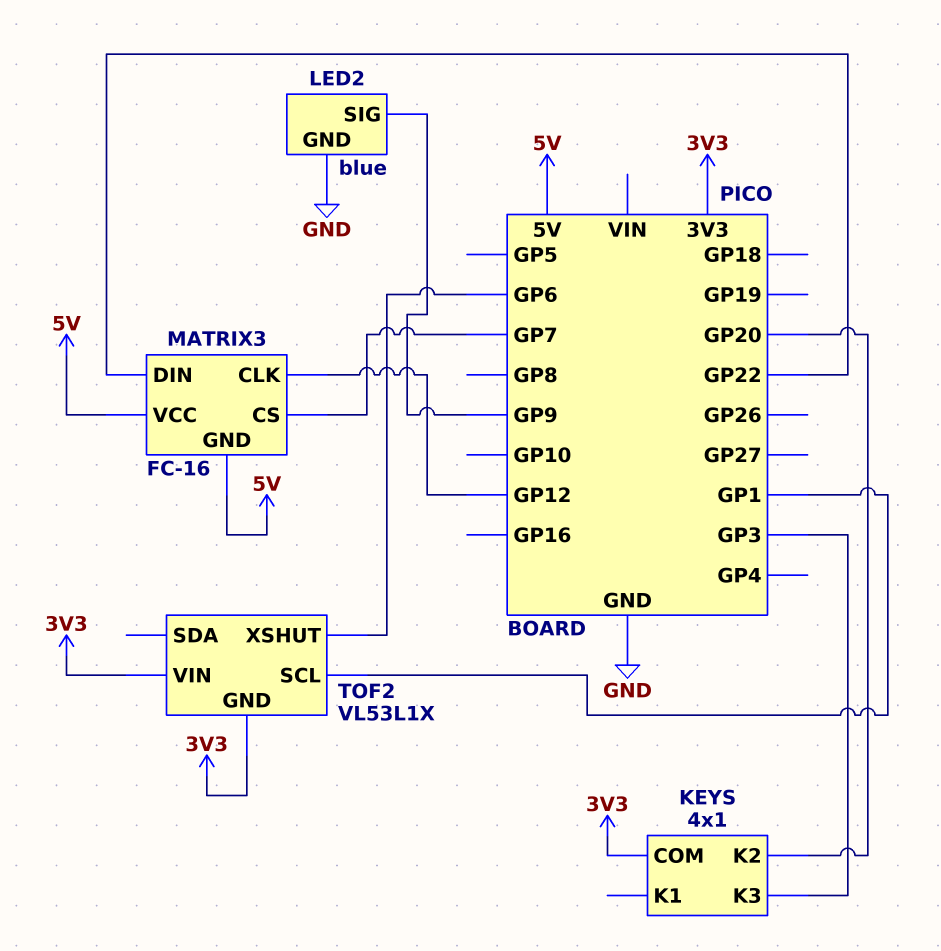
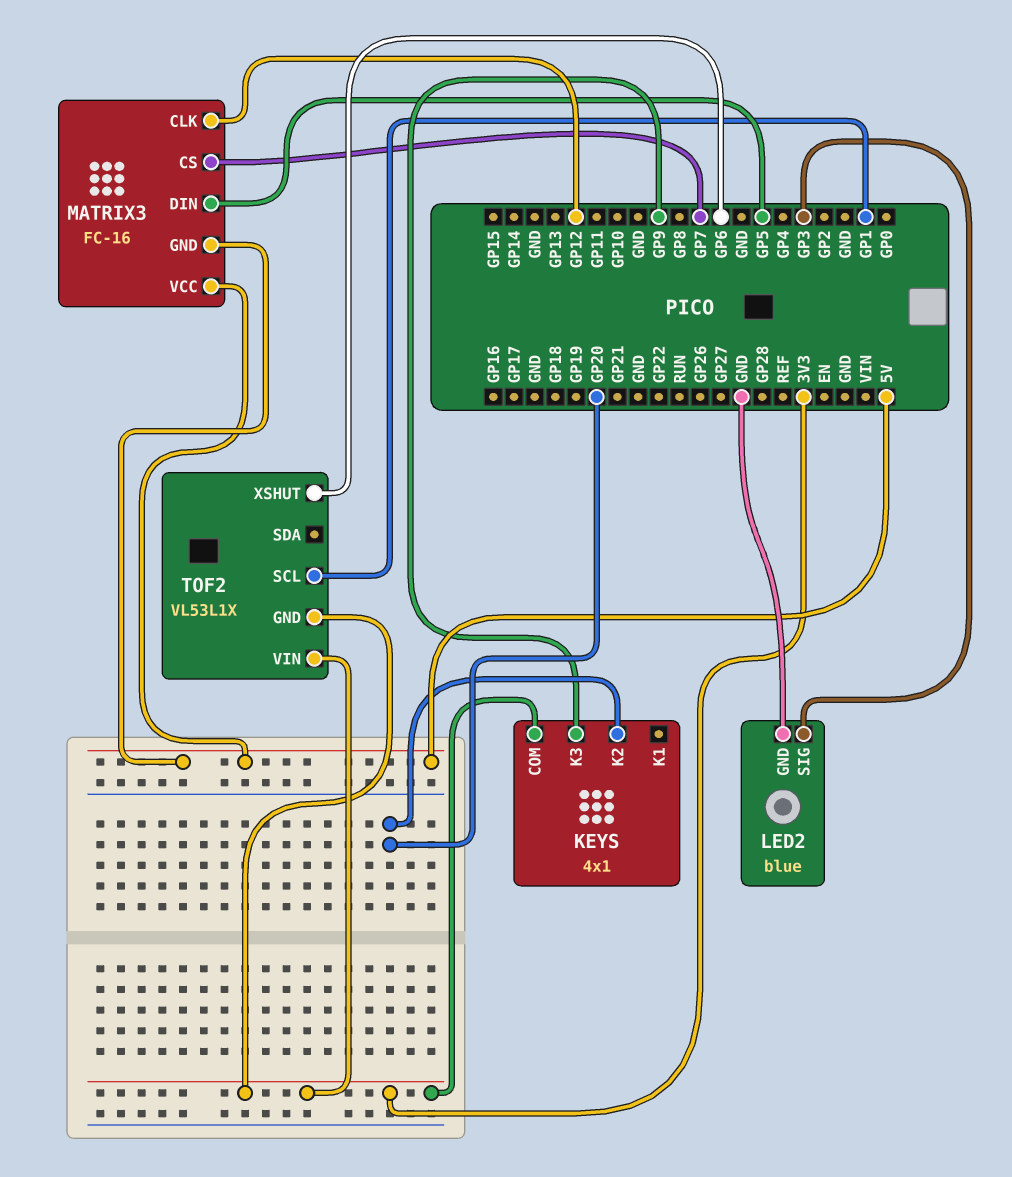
KEYS pin K3: GP3 -> GP9
LED2 pin SIG: GP9 -> GP3
MATRIX3 pin DIN: GP22 -> GP5

